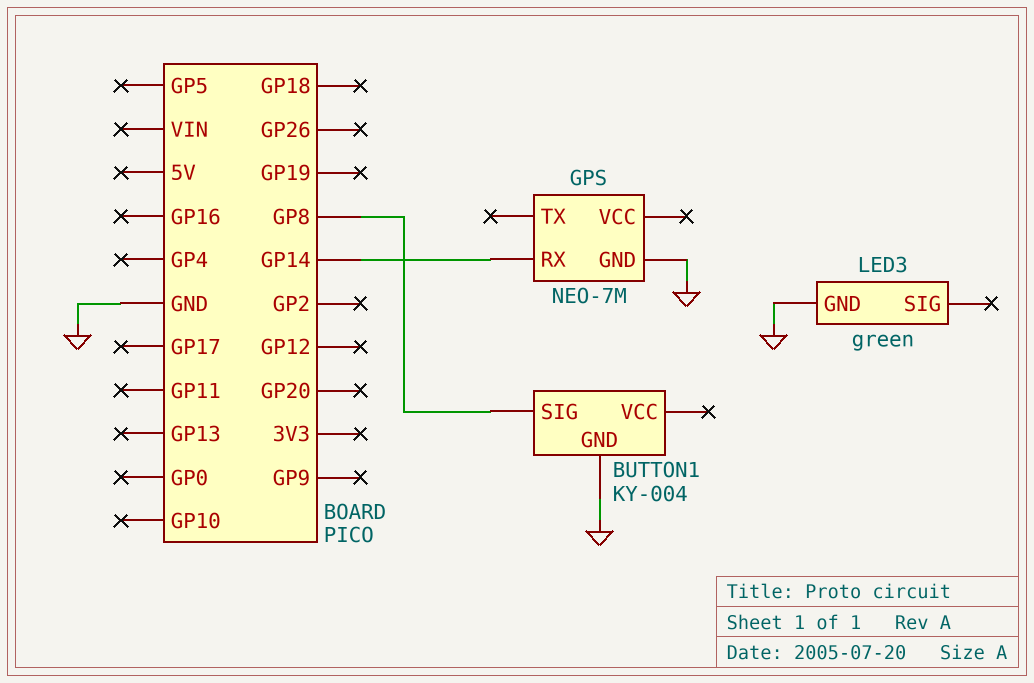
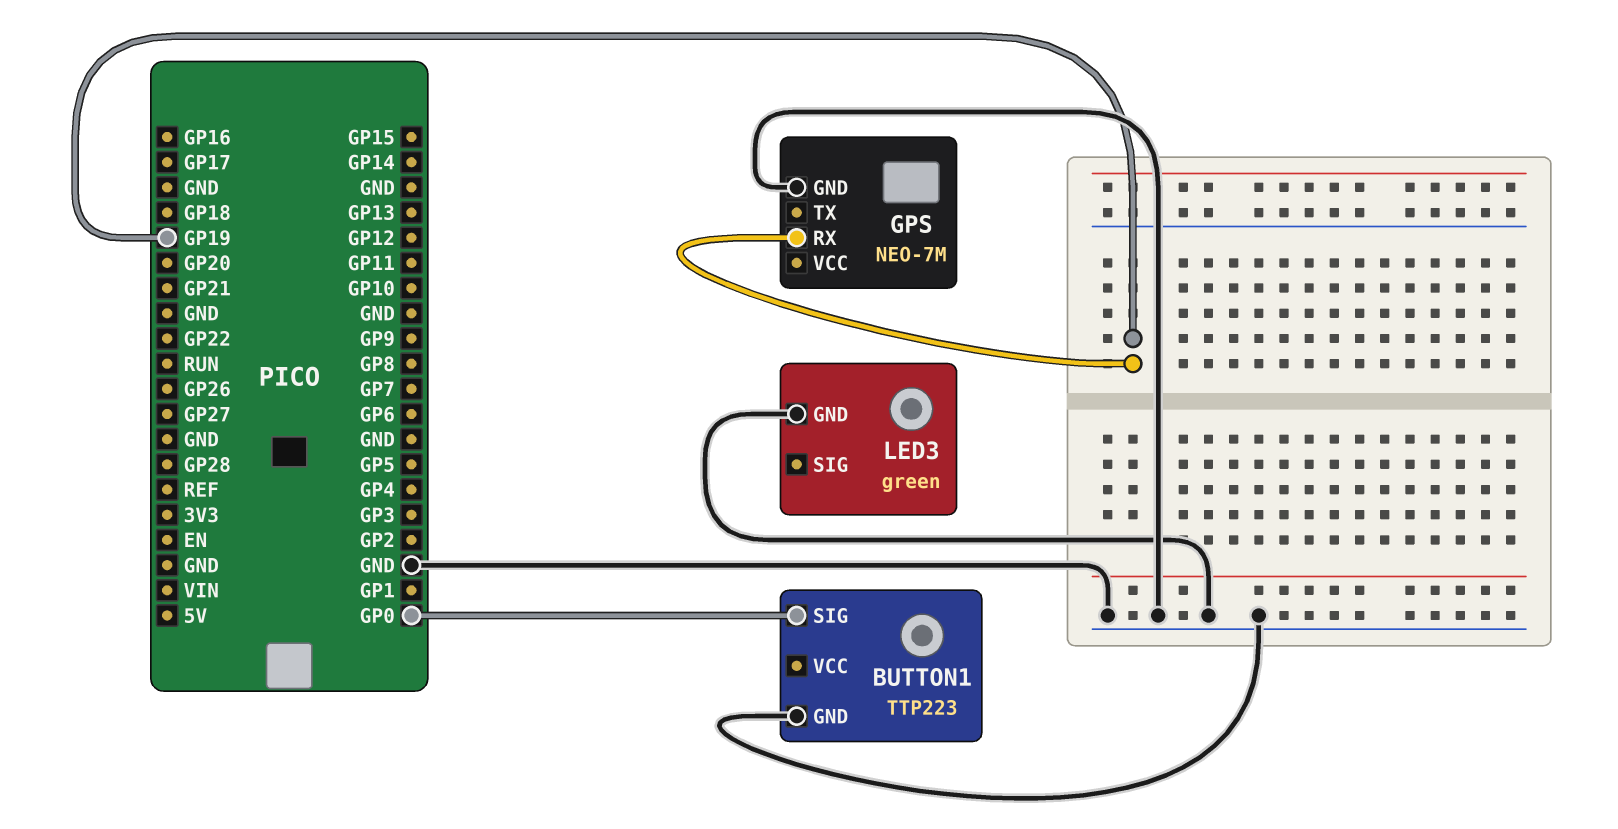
BUTTON1: KY-004 -> TTP223
BUTTON1 pin SIG: GP8 -> GP0
GPS pin RX: GP14 -> GP19

